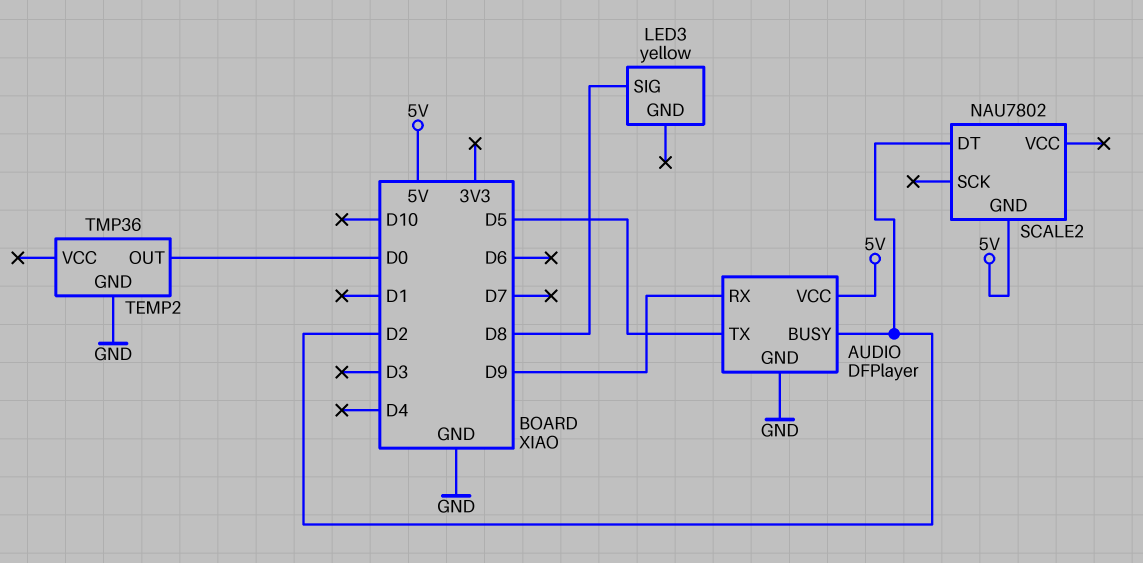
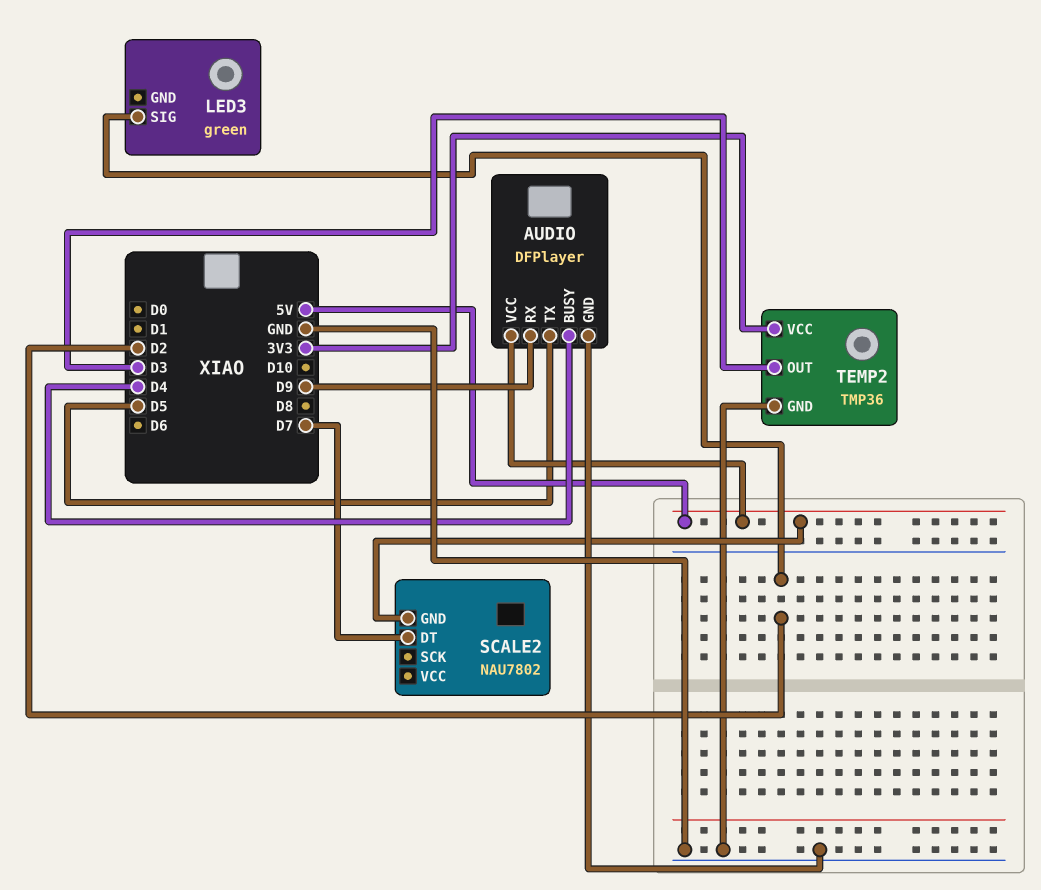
AUDIO pin BUSY: D2 -> D4
LED3: yellow -> green
LED3 pin SIG: D8 -> D2
SCALE2 pin DT: D2 -> D7
TEMP2 pin OUT: D0 -> D3
TEMP2 pin VCC: none -> 3V3

